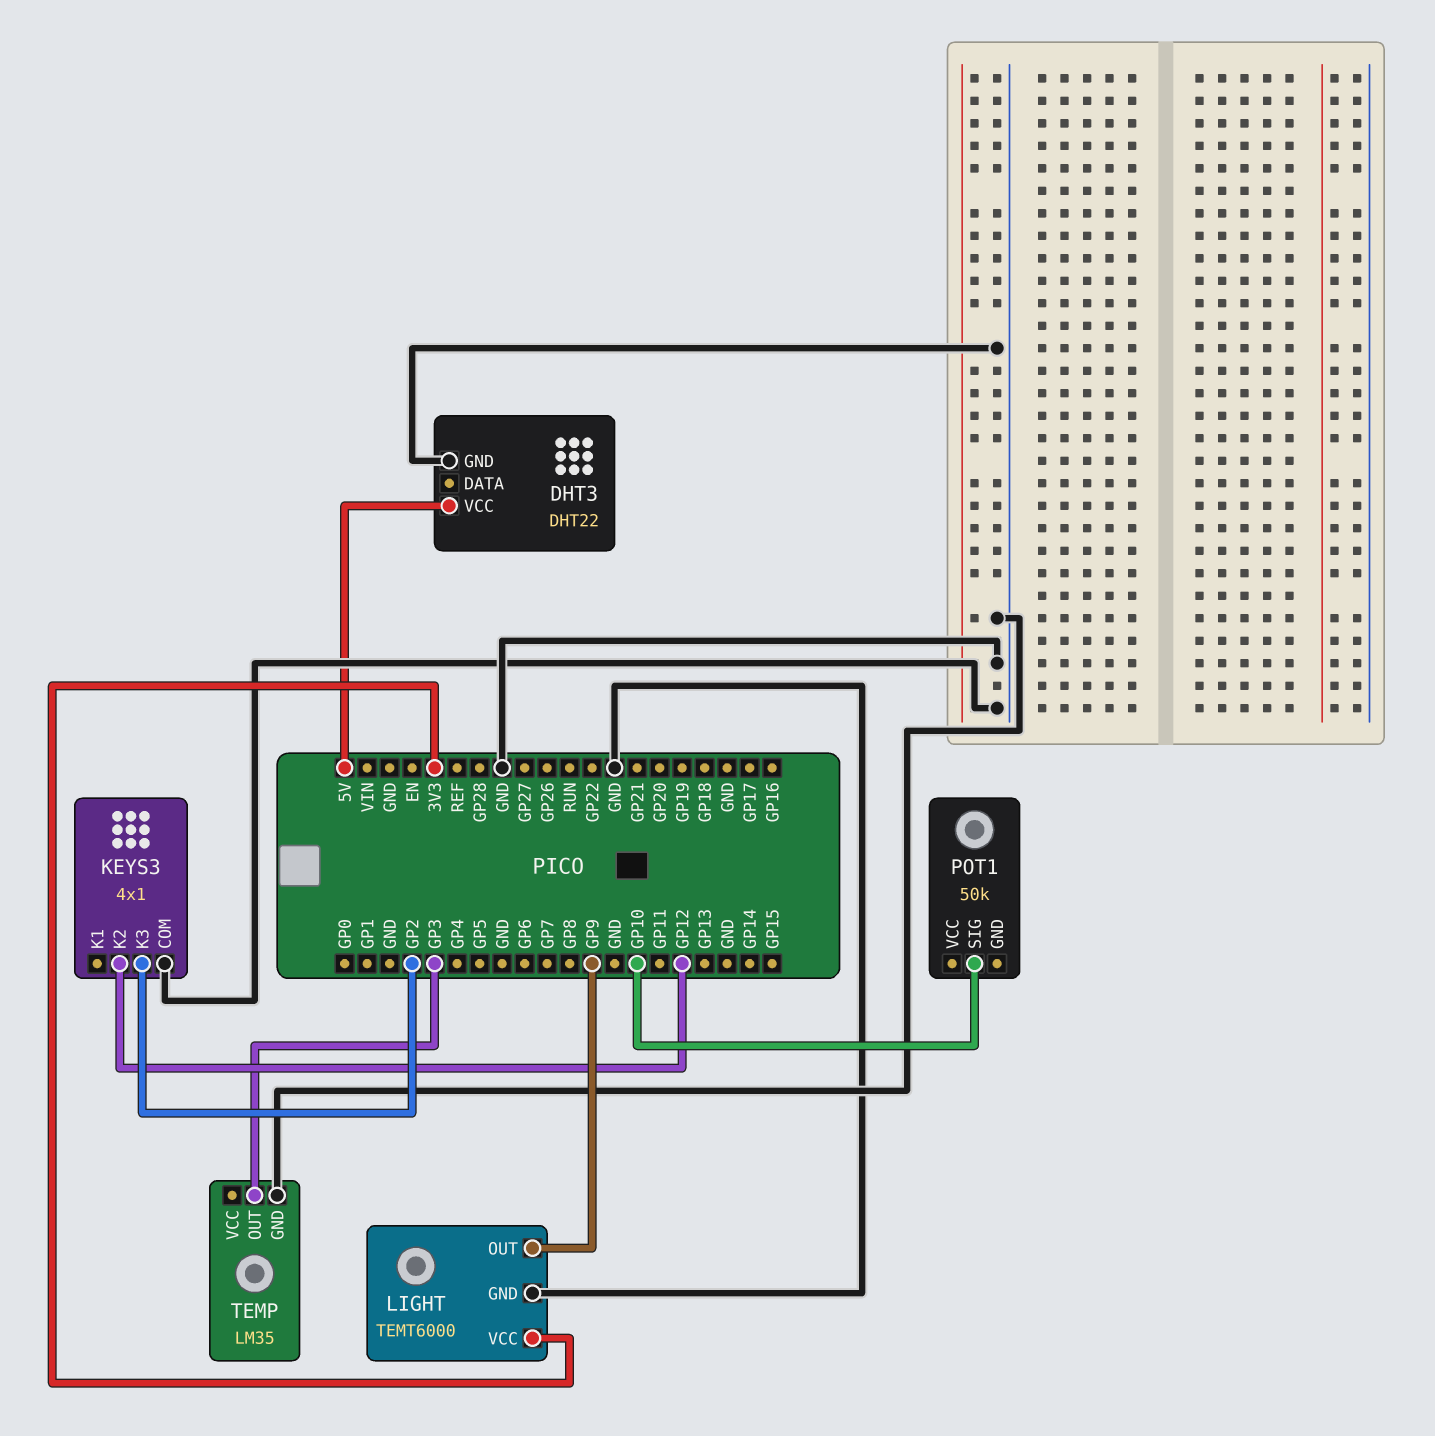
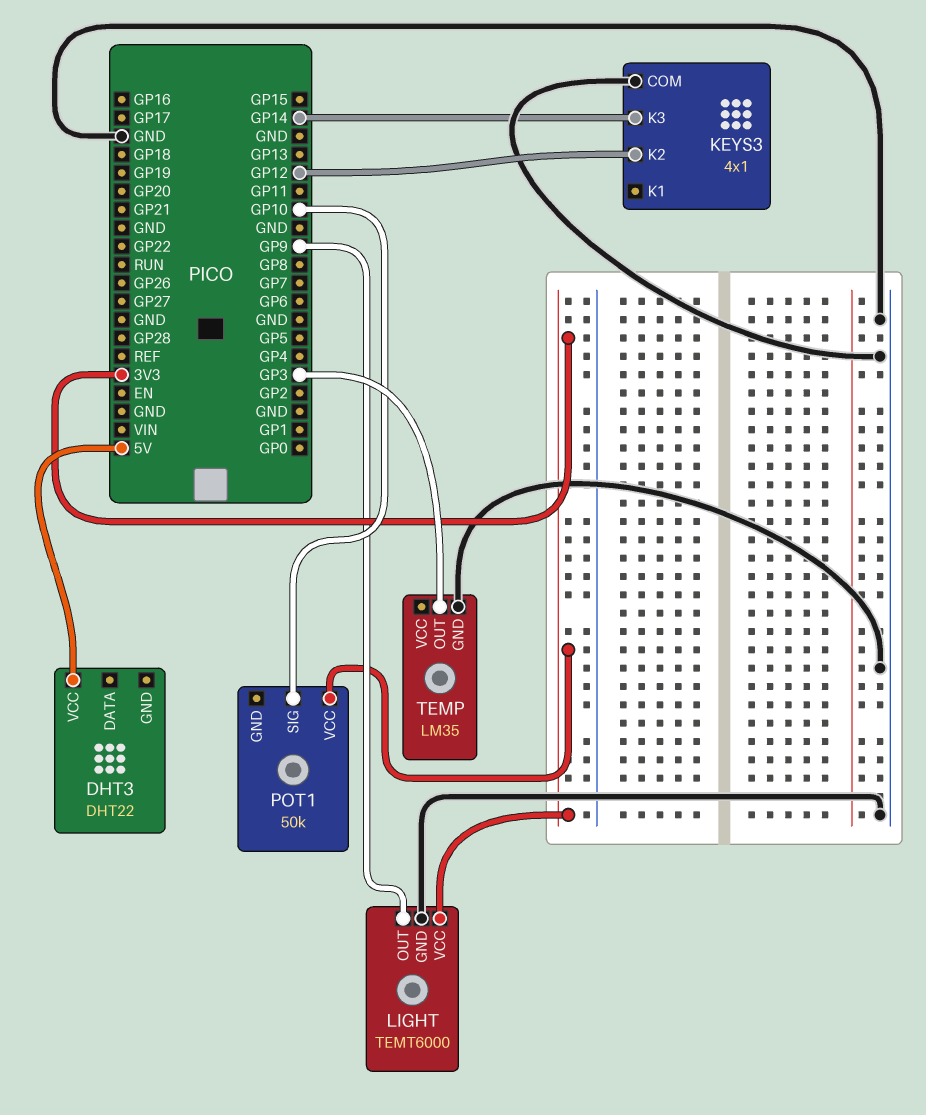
DHT3 pin GND: GND -> none
KEYS3 pin K3: GP2 -> GP14
POT1 pin VCC: none -> 3V3

